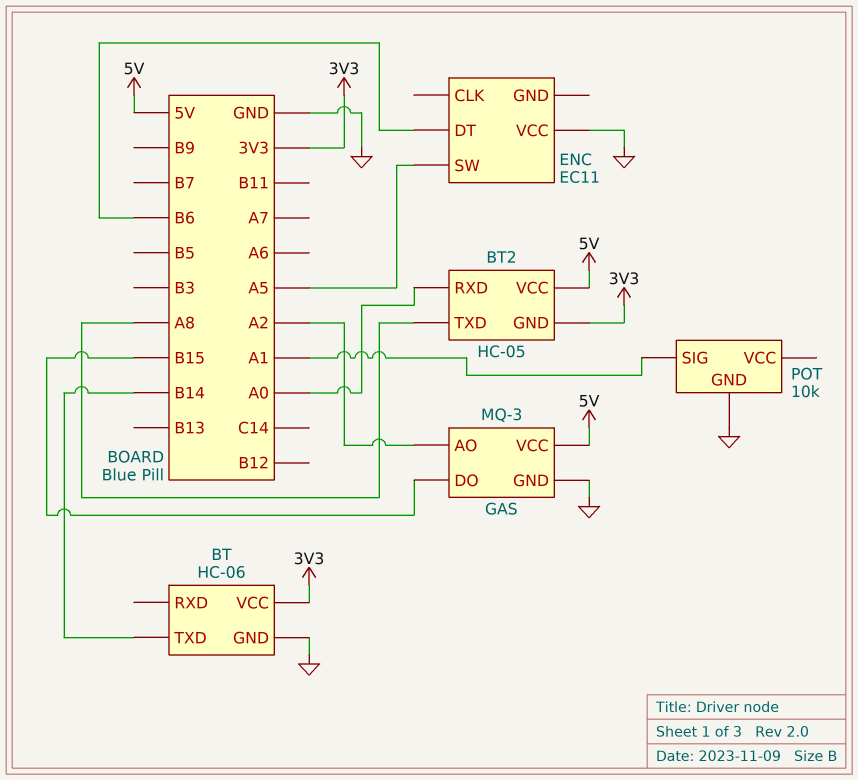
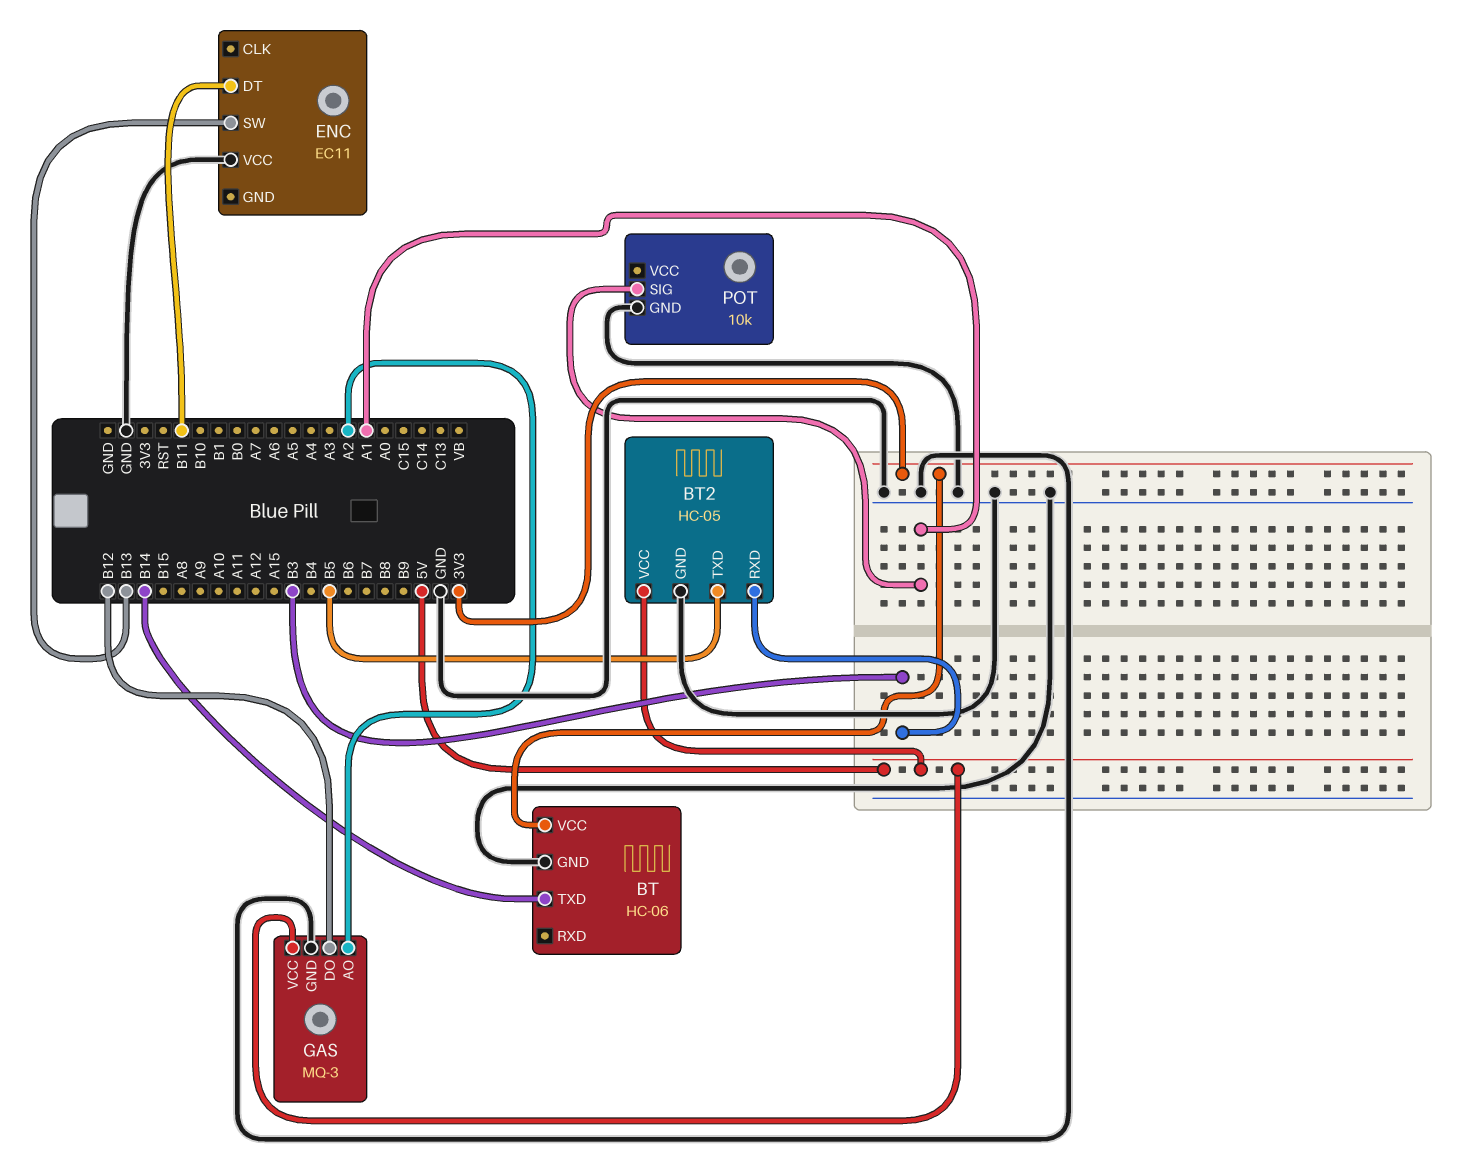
BT2 pin GND: 3V3 -> GND
BT2 pin RXD: A0 -> B3
BT2 pin TXD: A8 -> B5
ENC pin DT: B6 -> B11
ENC pin SW: A5 -> B13
GAS pin DO: B15 -> B12

